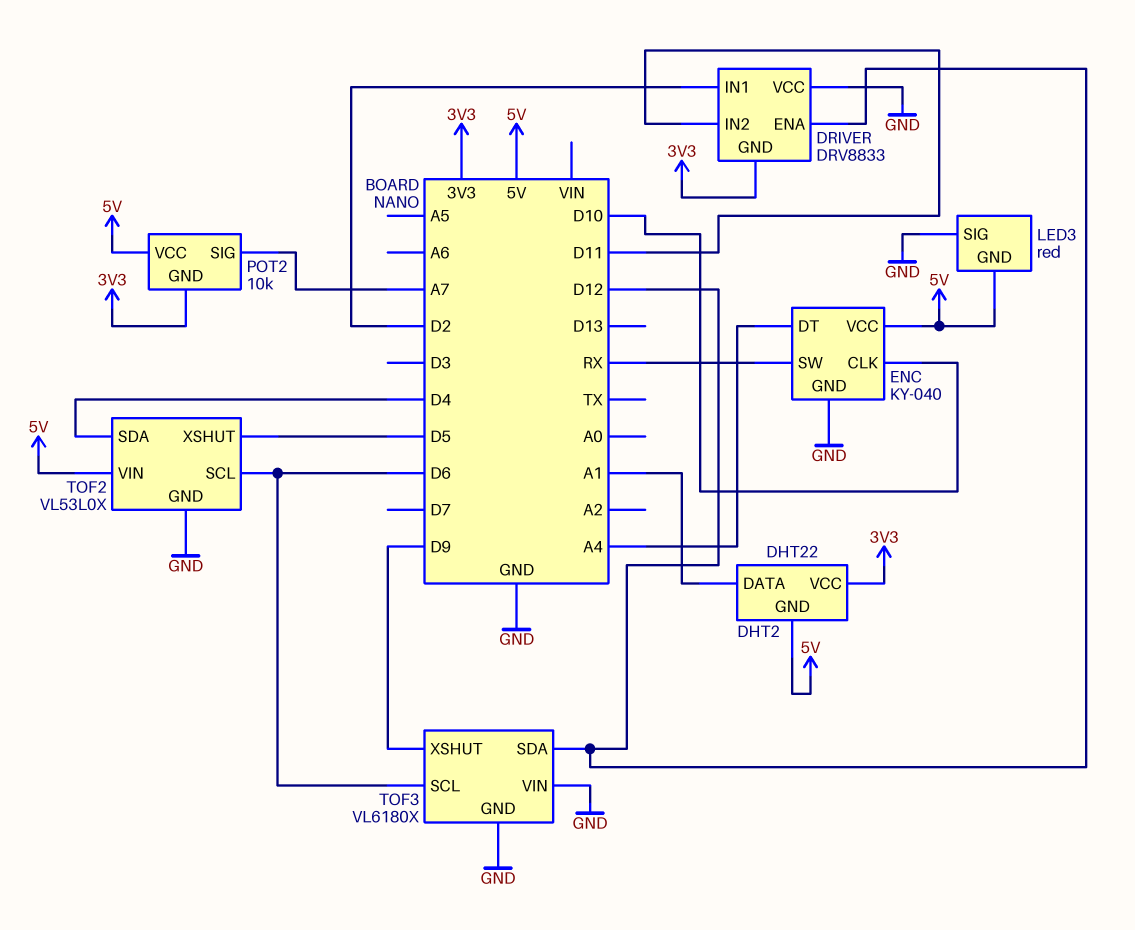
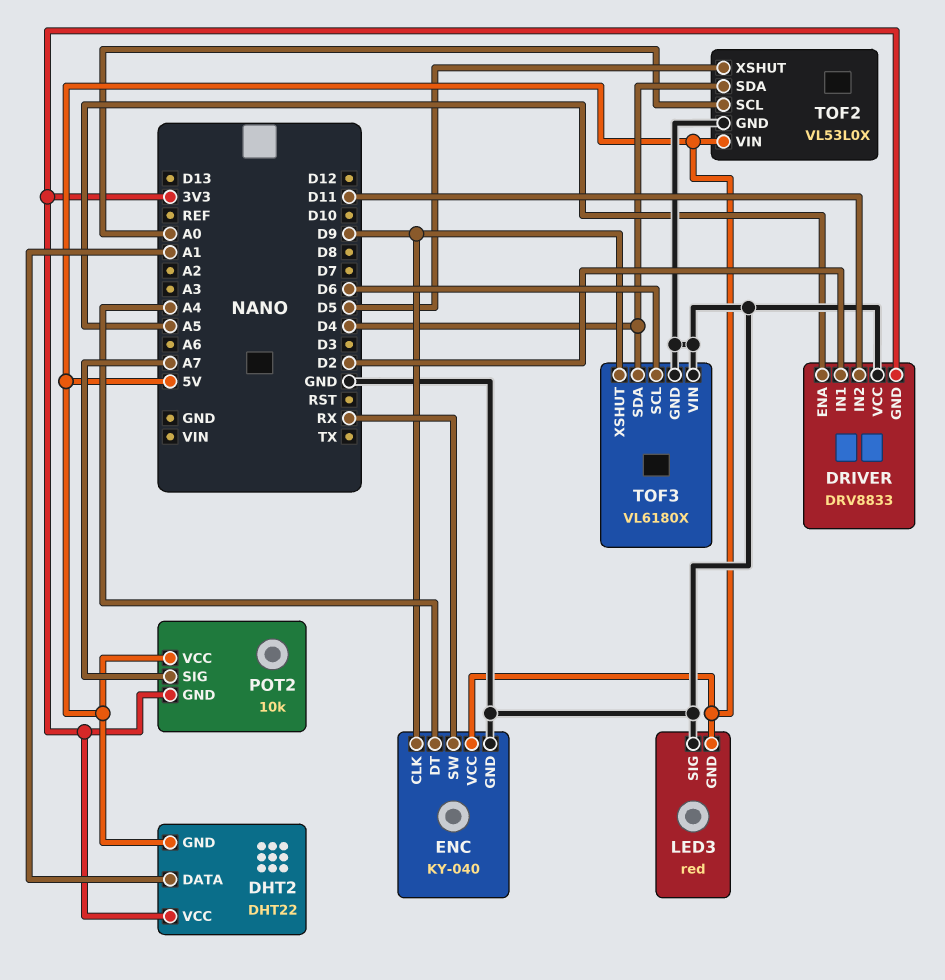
DRIVER pin ENA: D12 -> A5
ENC pin CLK: D10 -> D9
TOF2 pin SCL: D6 -> A0
TOF3 pin SDA: D12 -> D4

